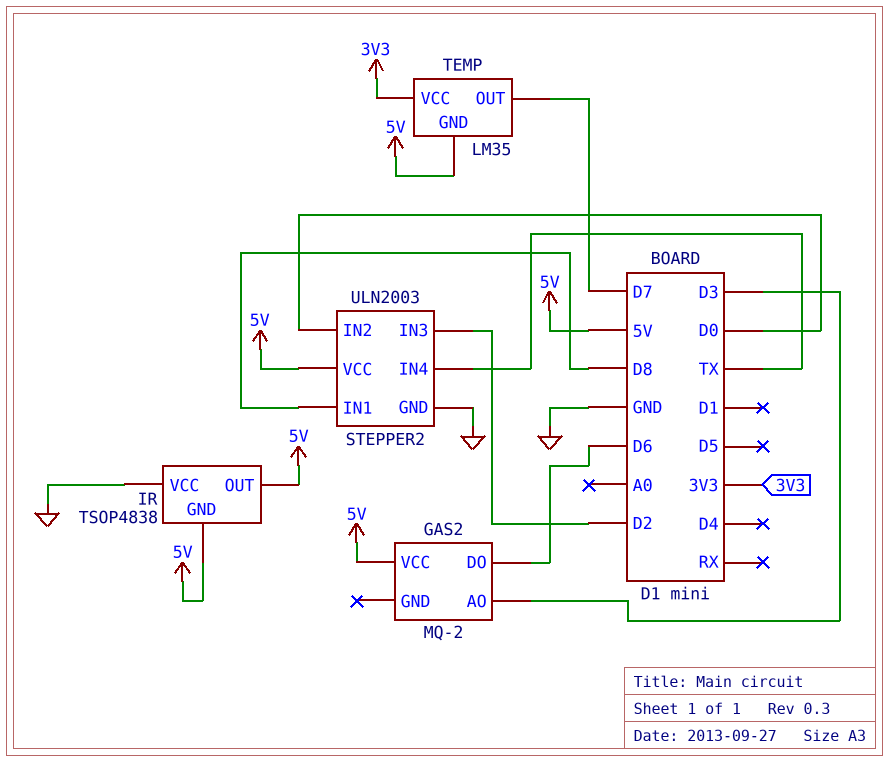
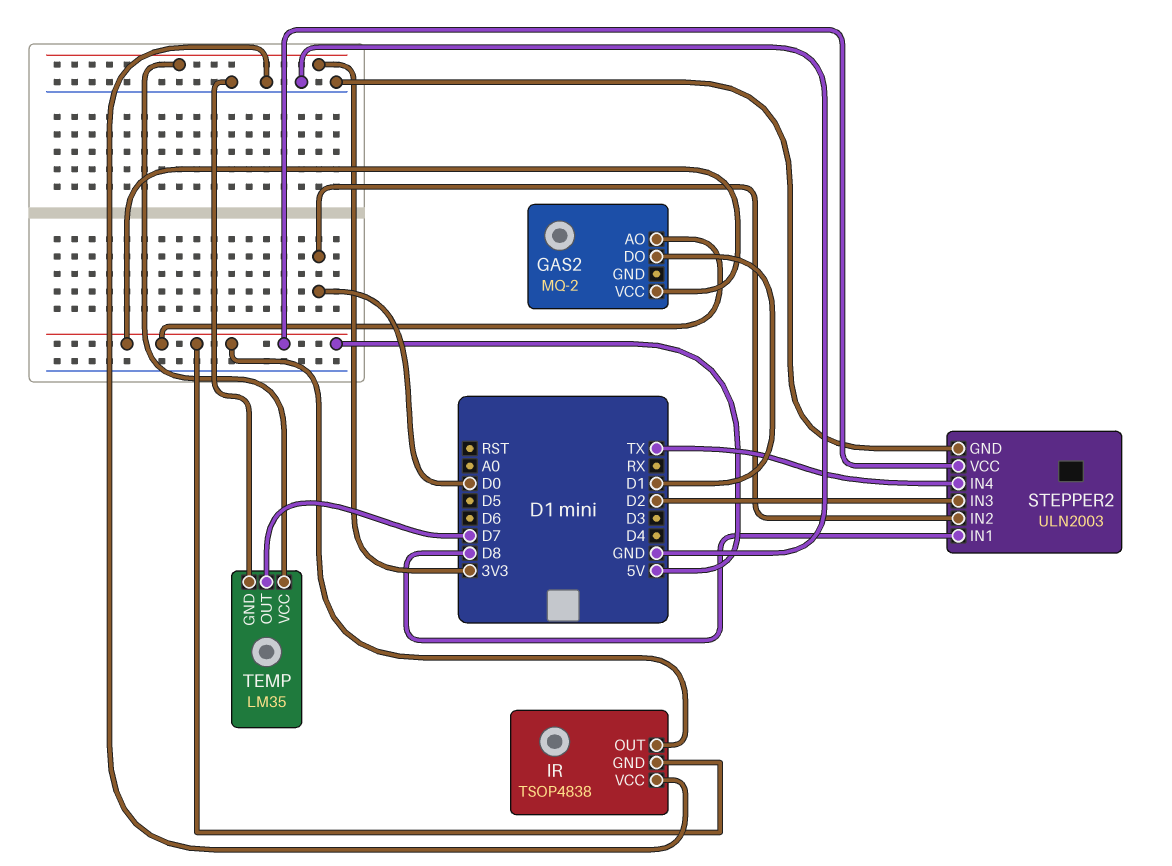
GAS2 pin AO: D3 -> 5V
GAS2 pin DO: D6 -> D1
TEMP pin GND: 5V -> GND

